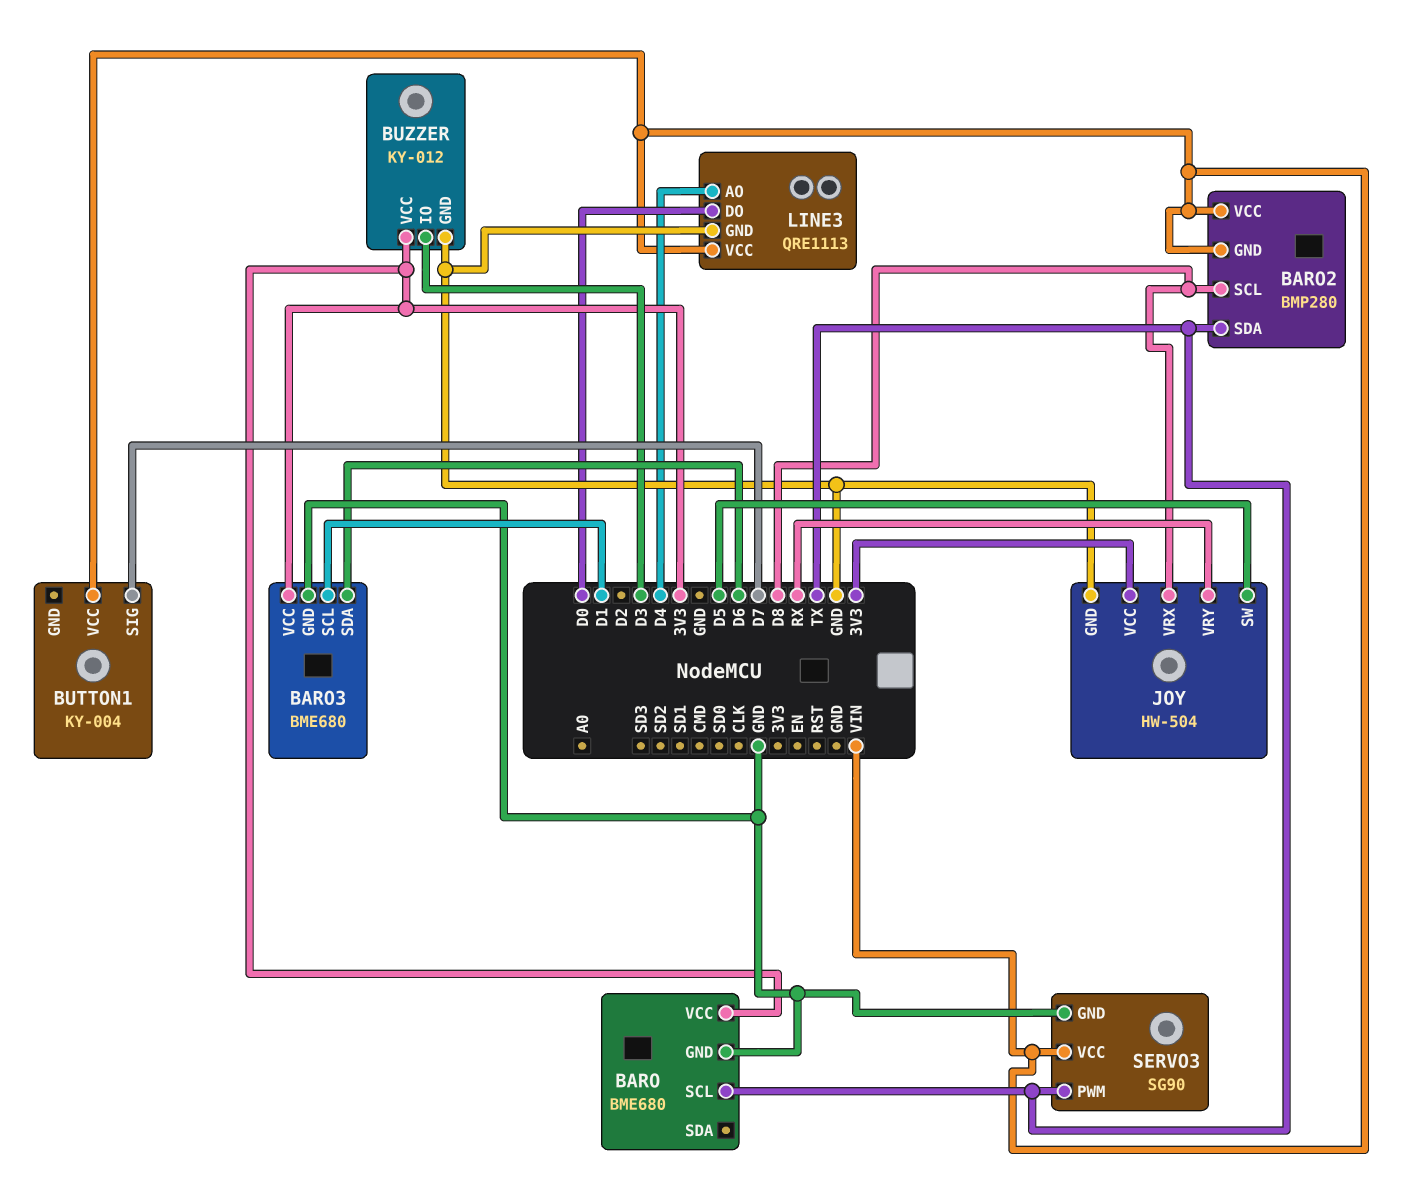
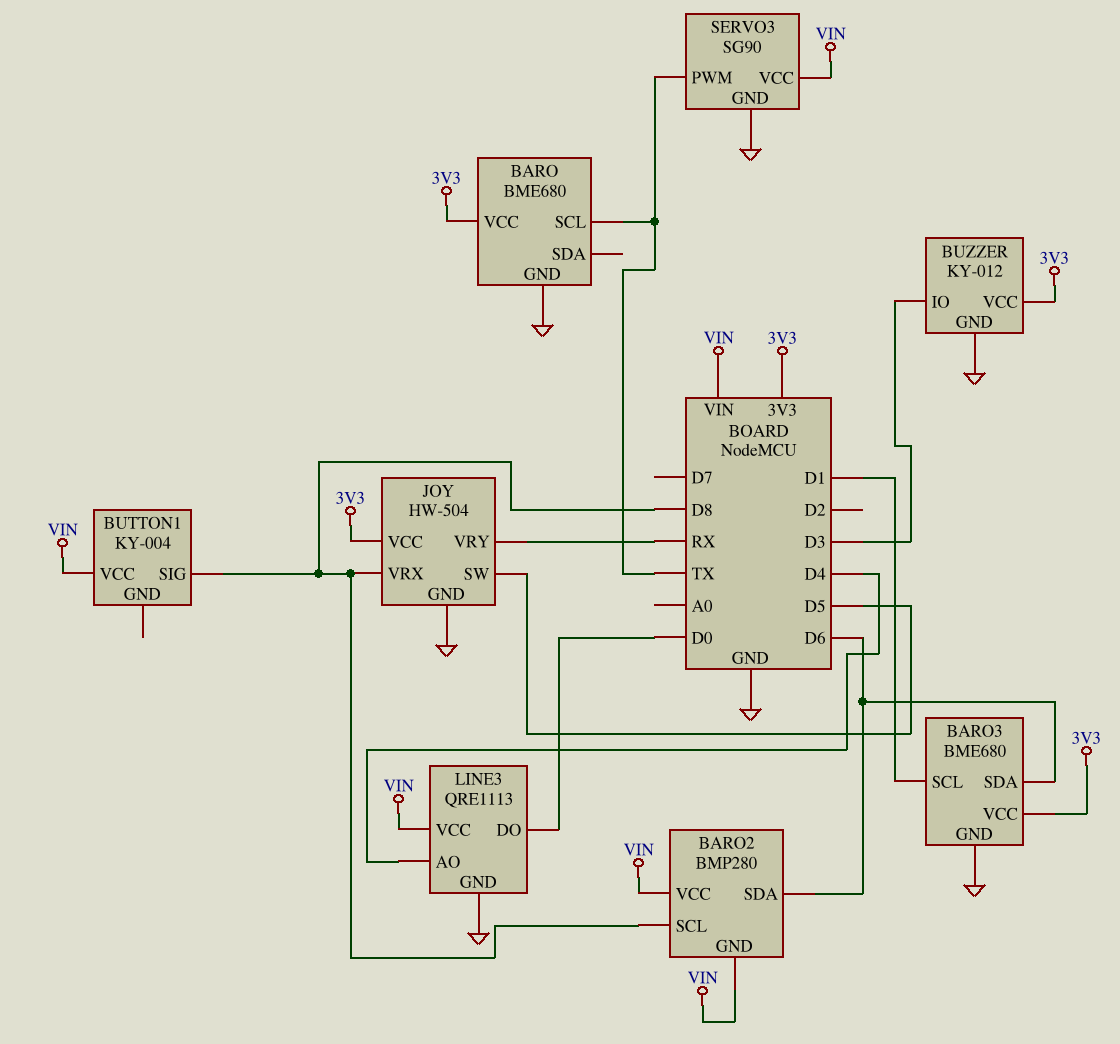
BARO2 pin SDA: TX -> D6
BUTTON1 pin SIG: D7 -> D8

